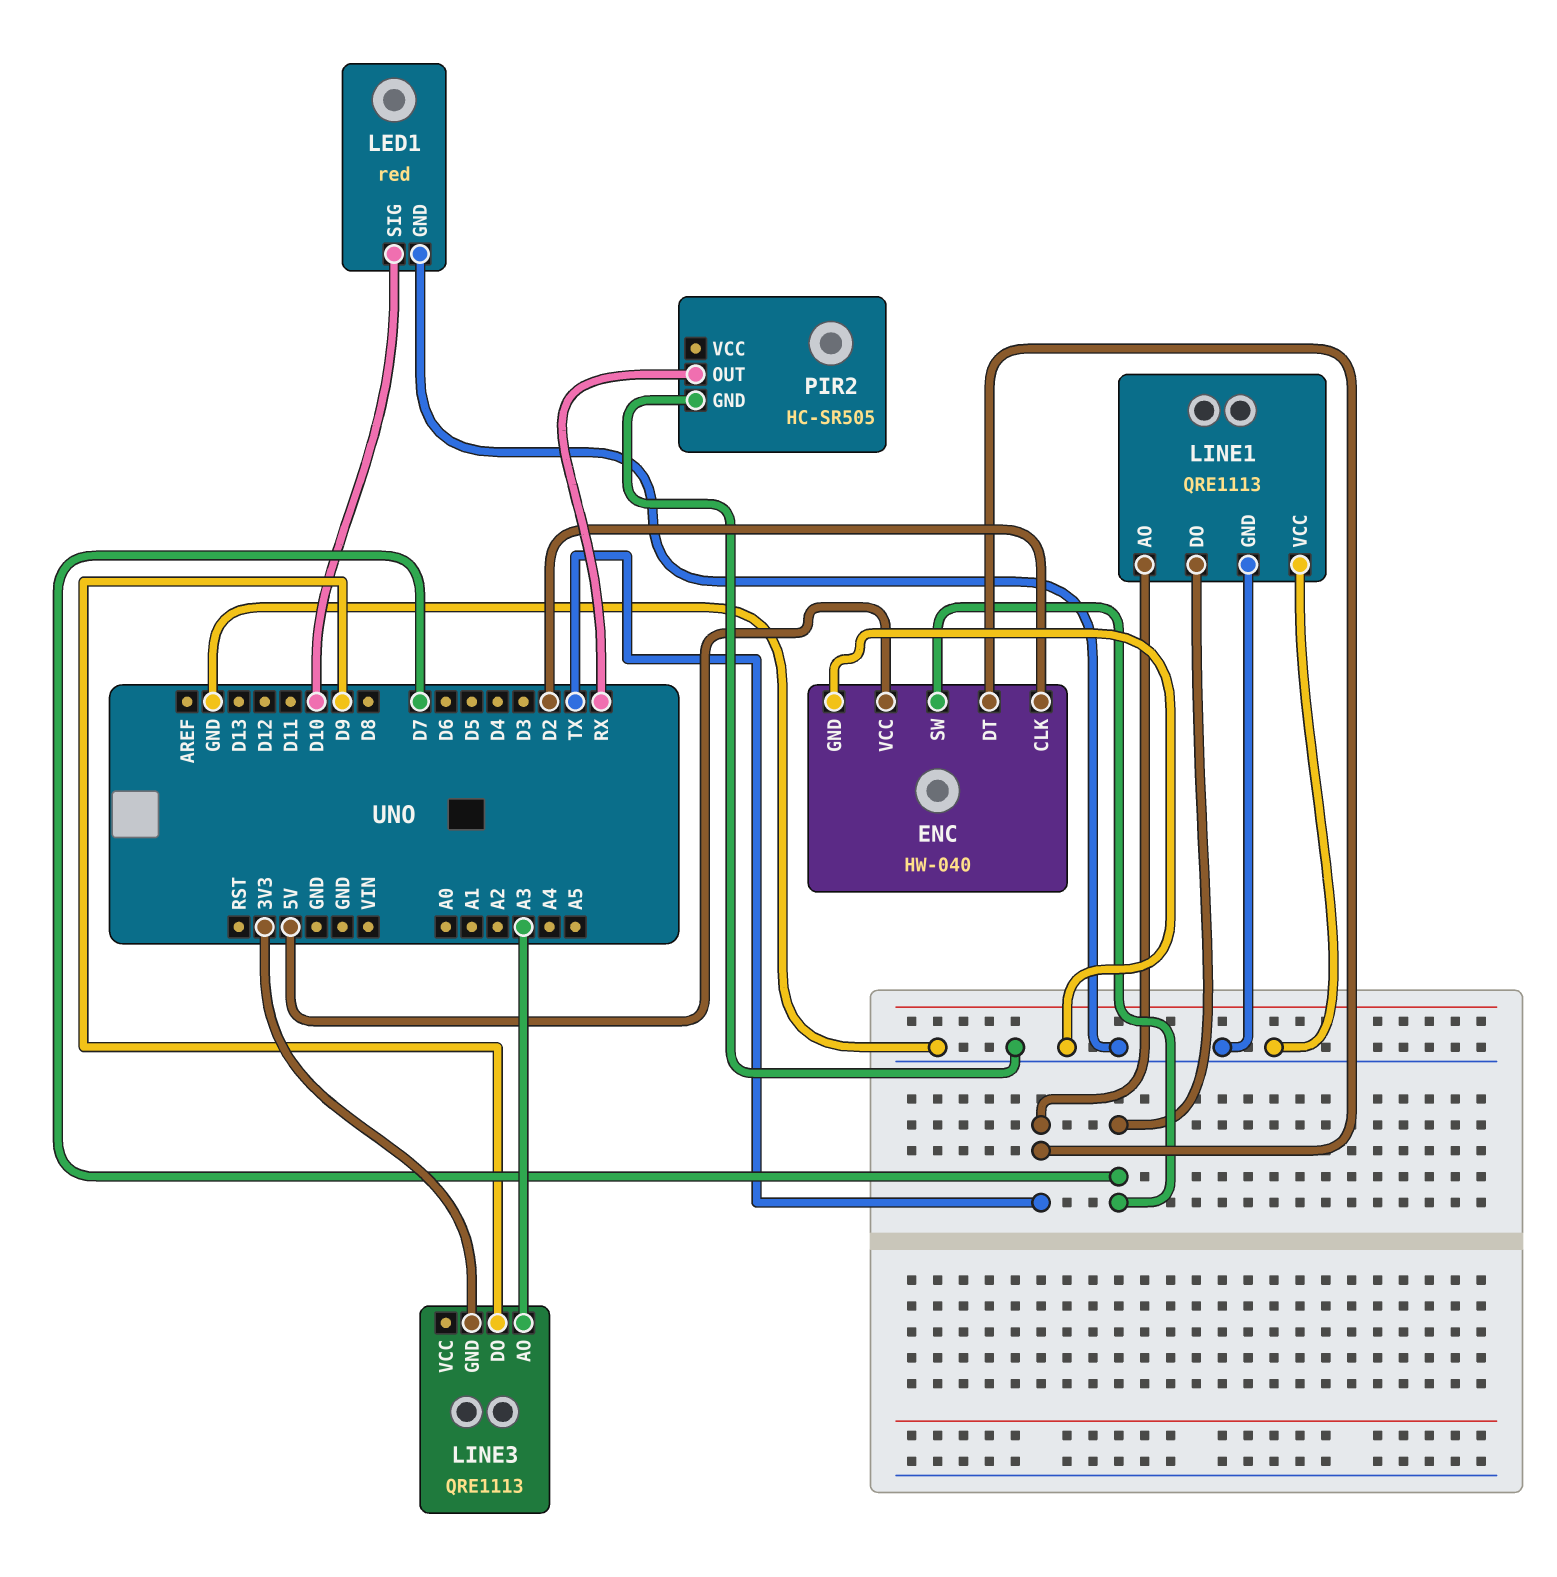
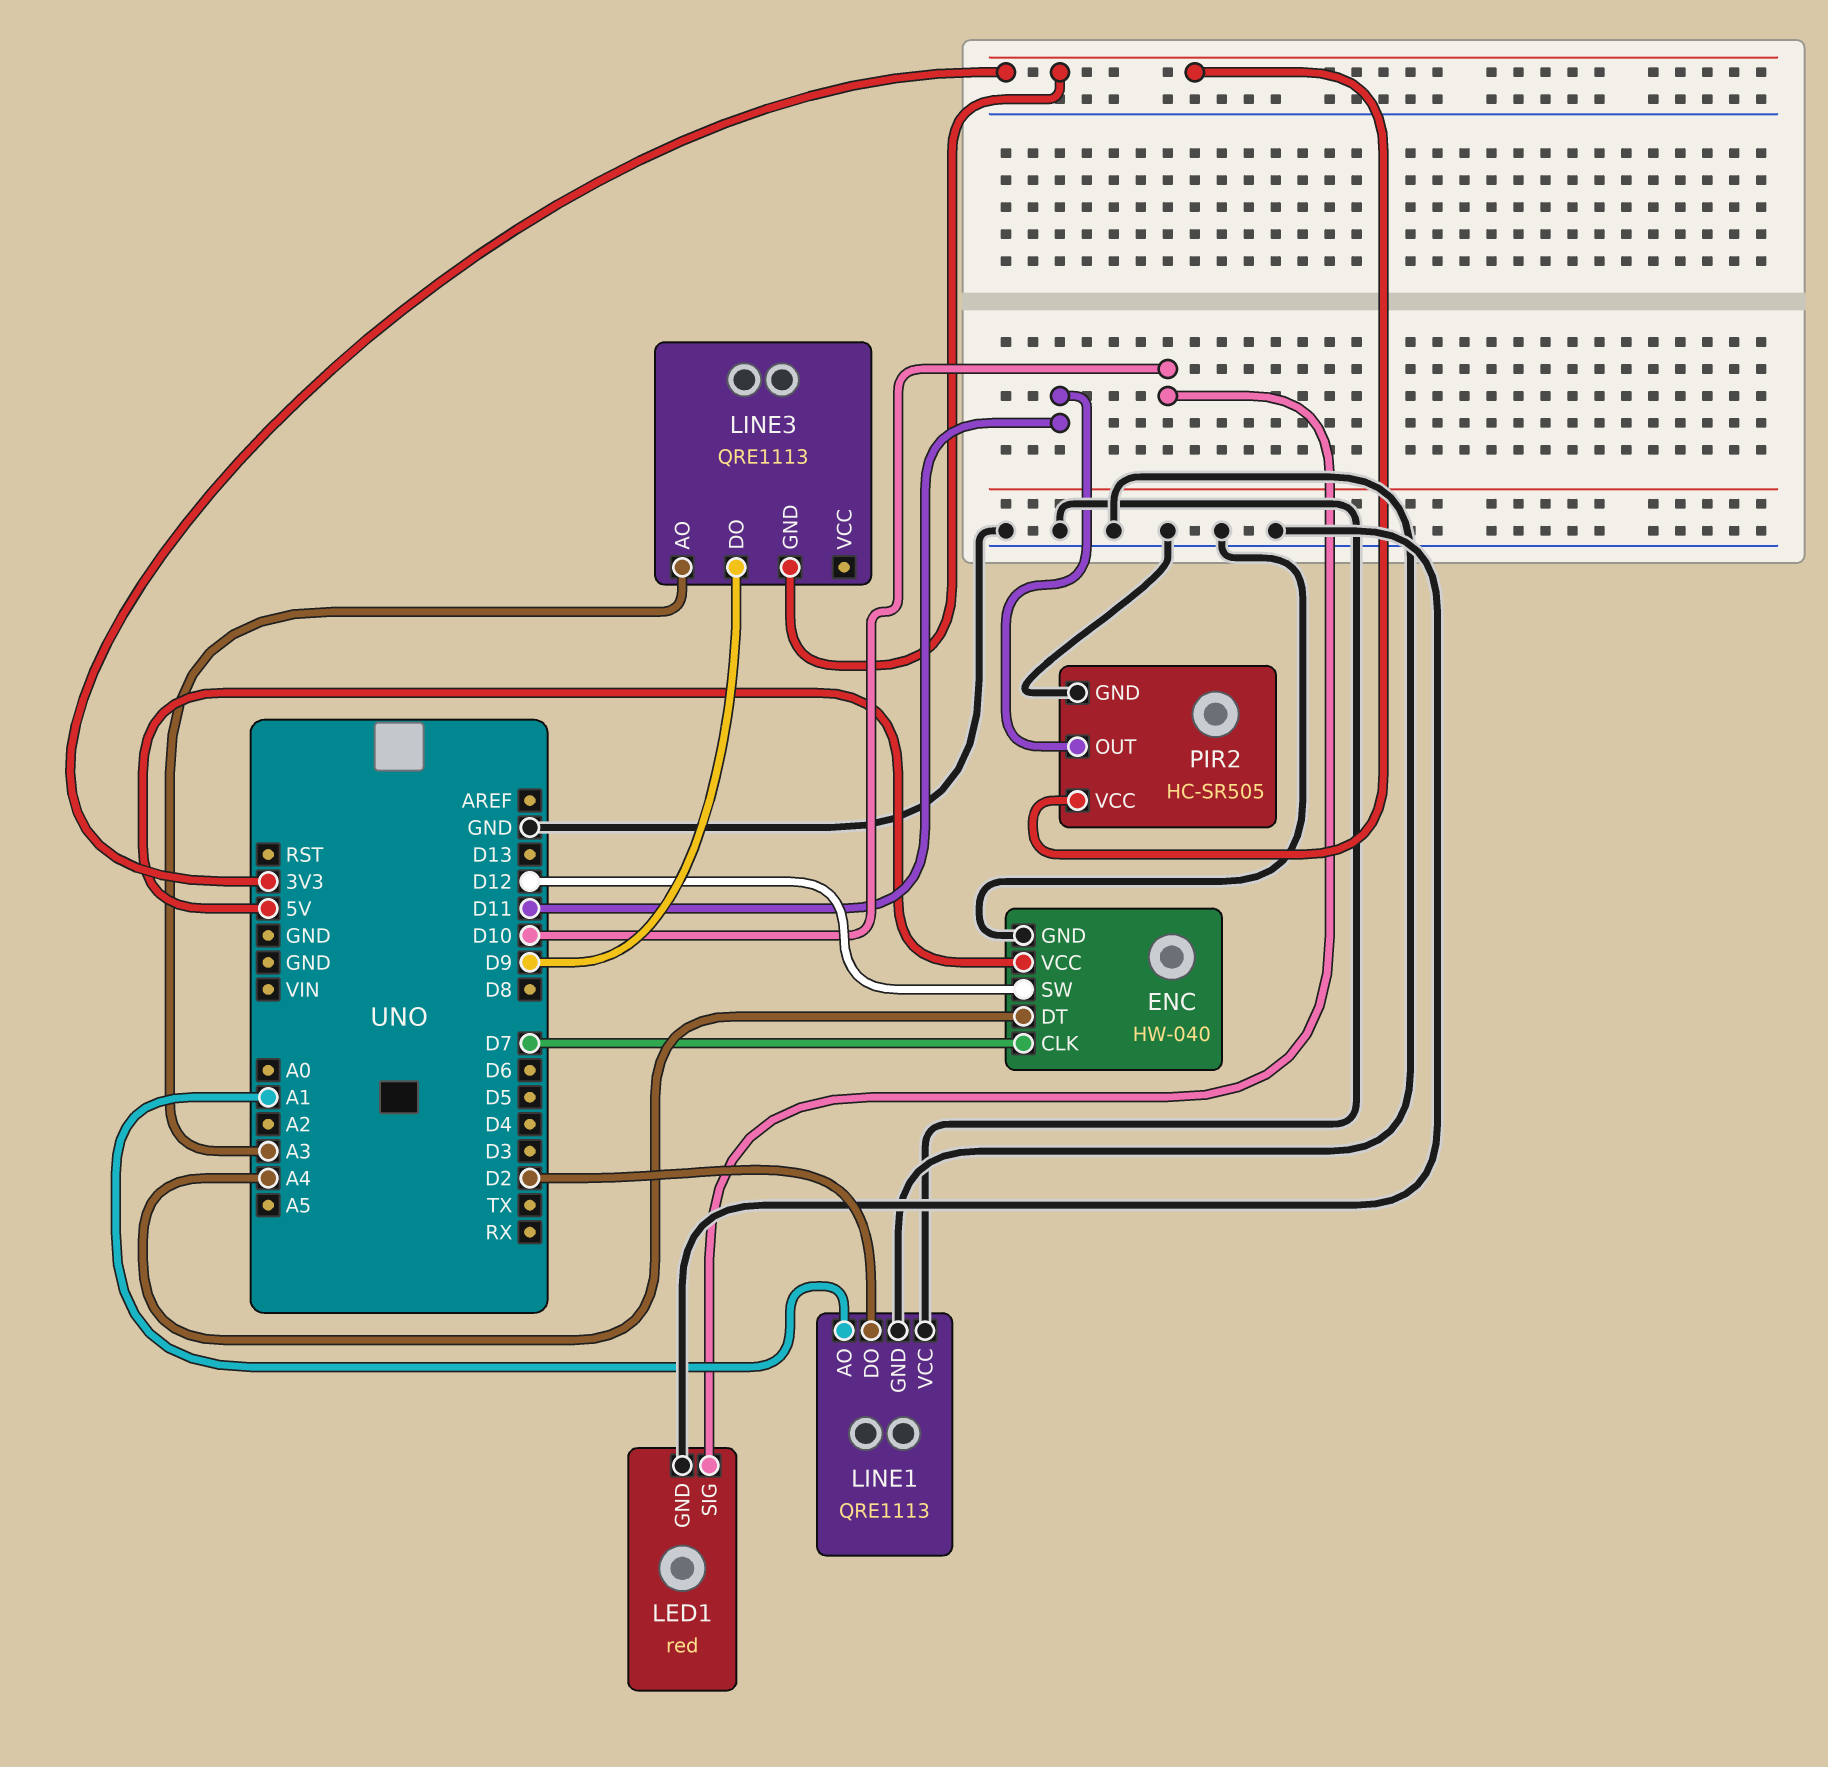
ENC pin CLK: D2 -> D7
ENC pin DT: TX -> A4
ENC pin SW: D7 -> D12
LINE1 pin AO: TX -> A1
LINE1 pin DO: D7 -> D2
PIR2 pin OUT: RX -> D11
PIR2 pin VCC: none -> 3V3

